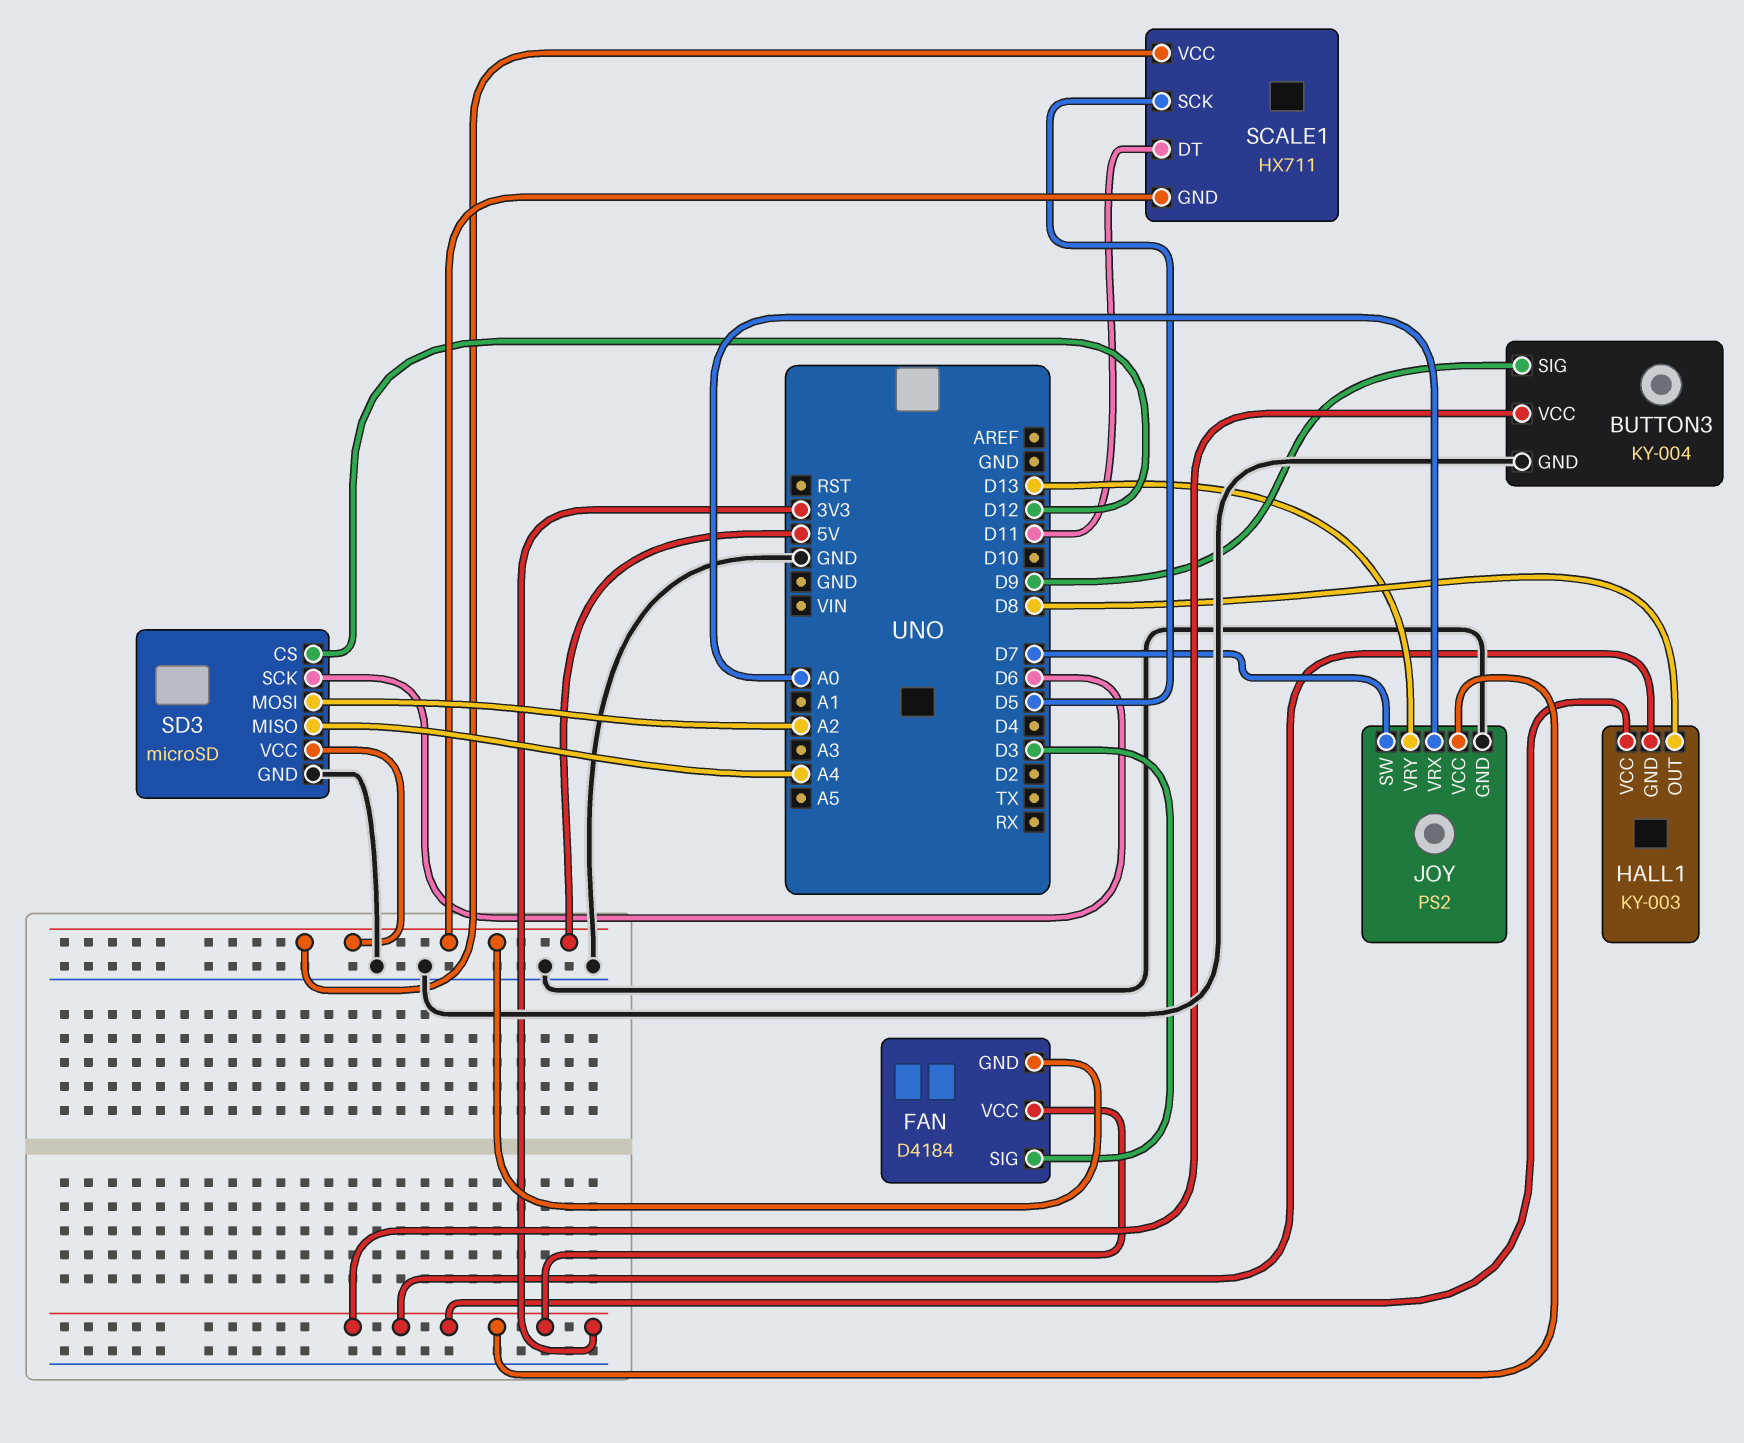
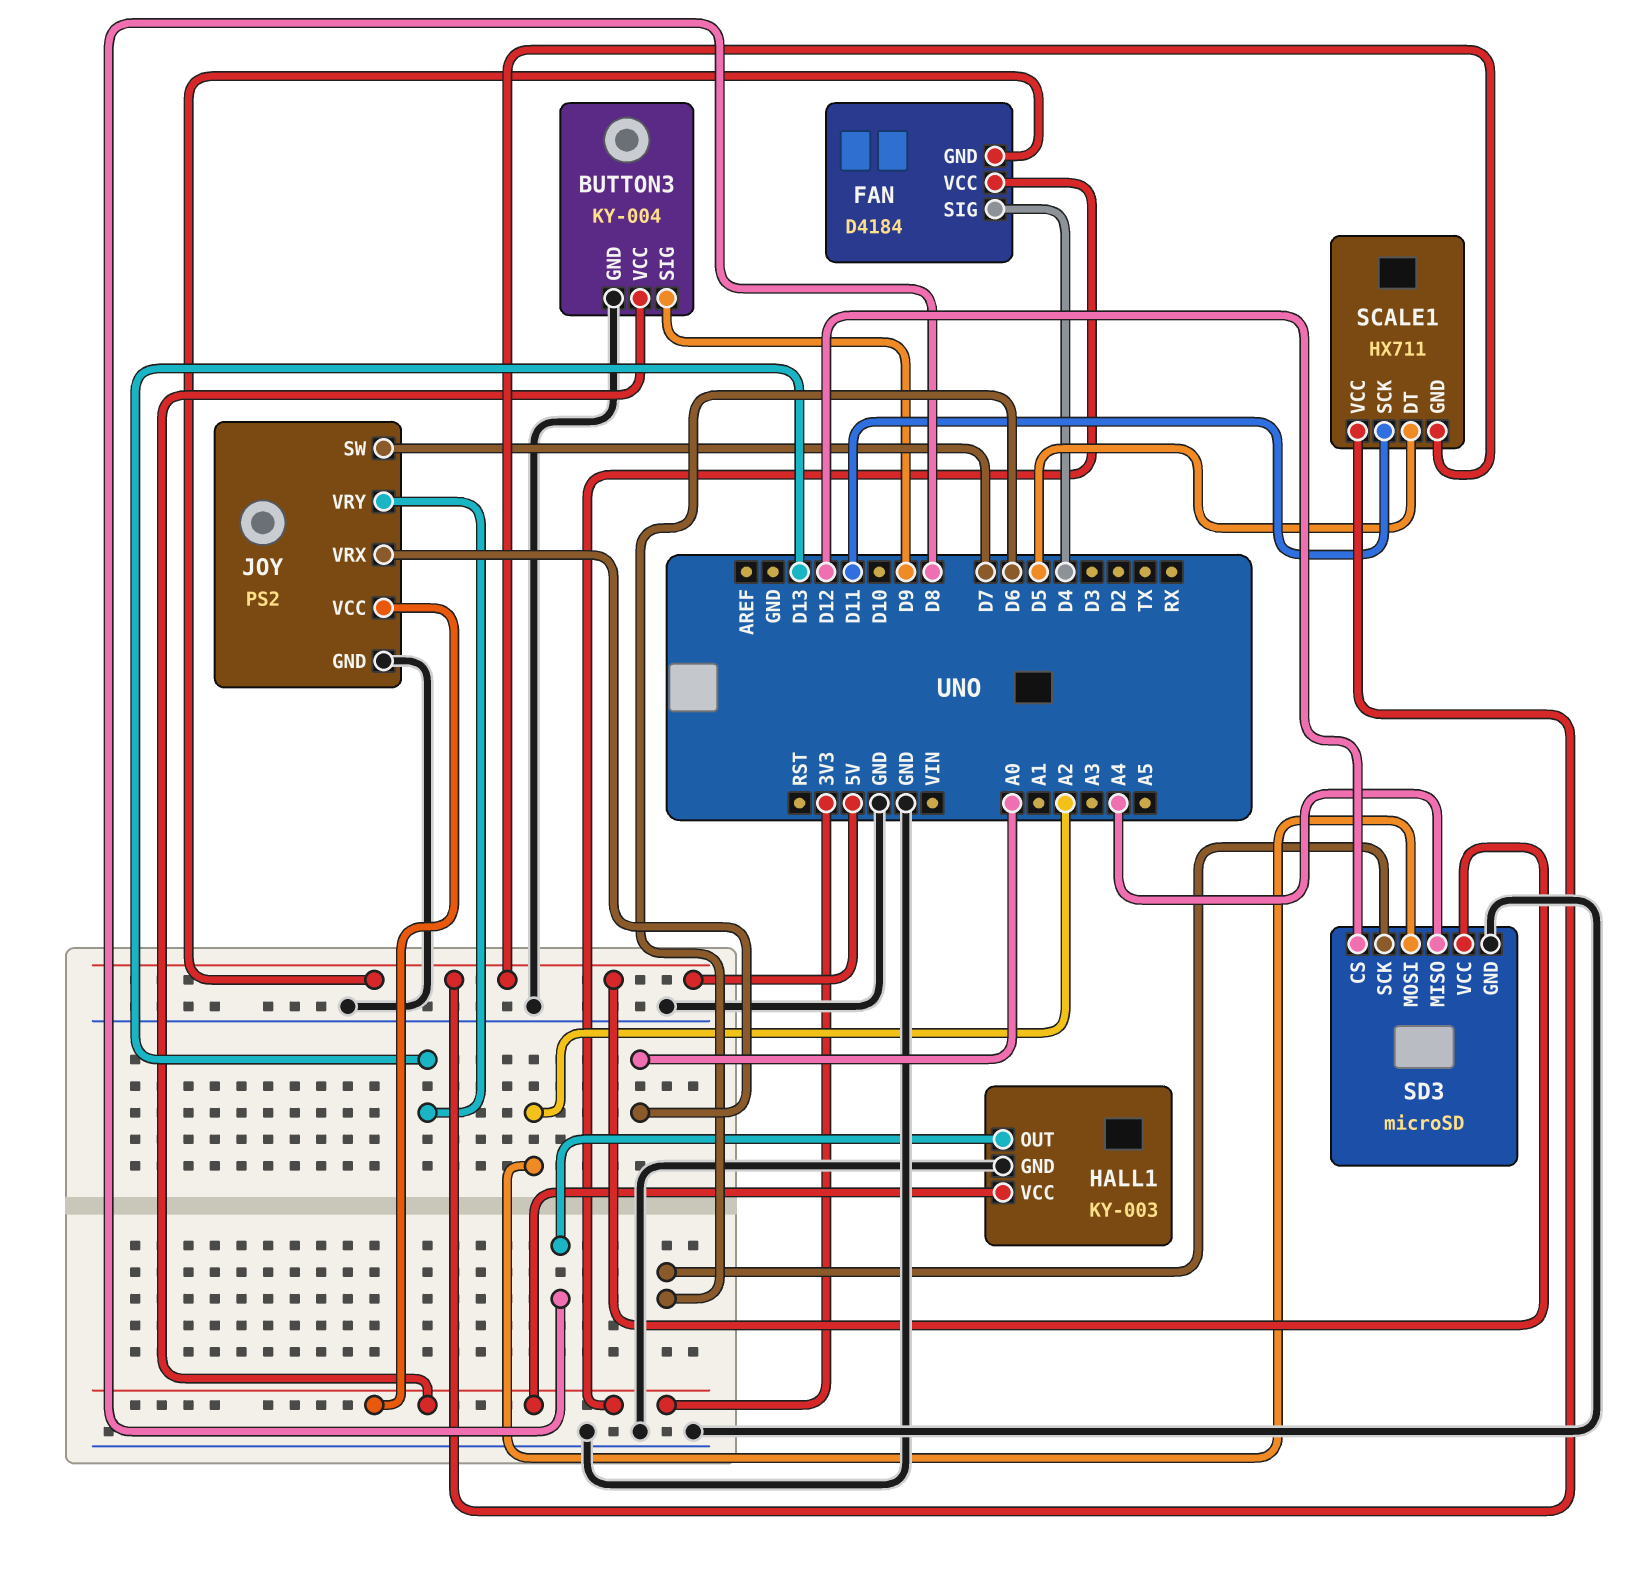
FAN pin SIG: D3 -> D4
HALL1 pin GND: 3V3 -> GND
SCALE1 pin DT: D11 -> D5
SCALE1 pin SCK: D5 -> D11

